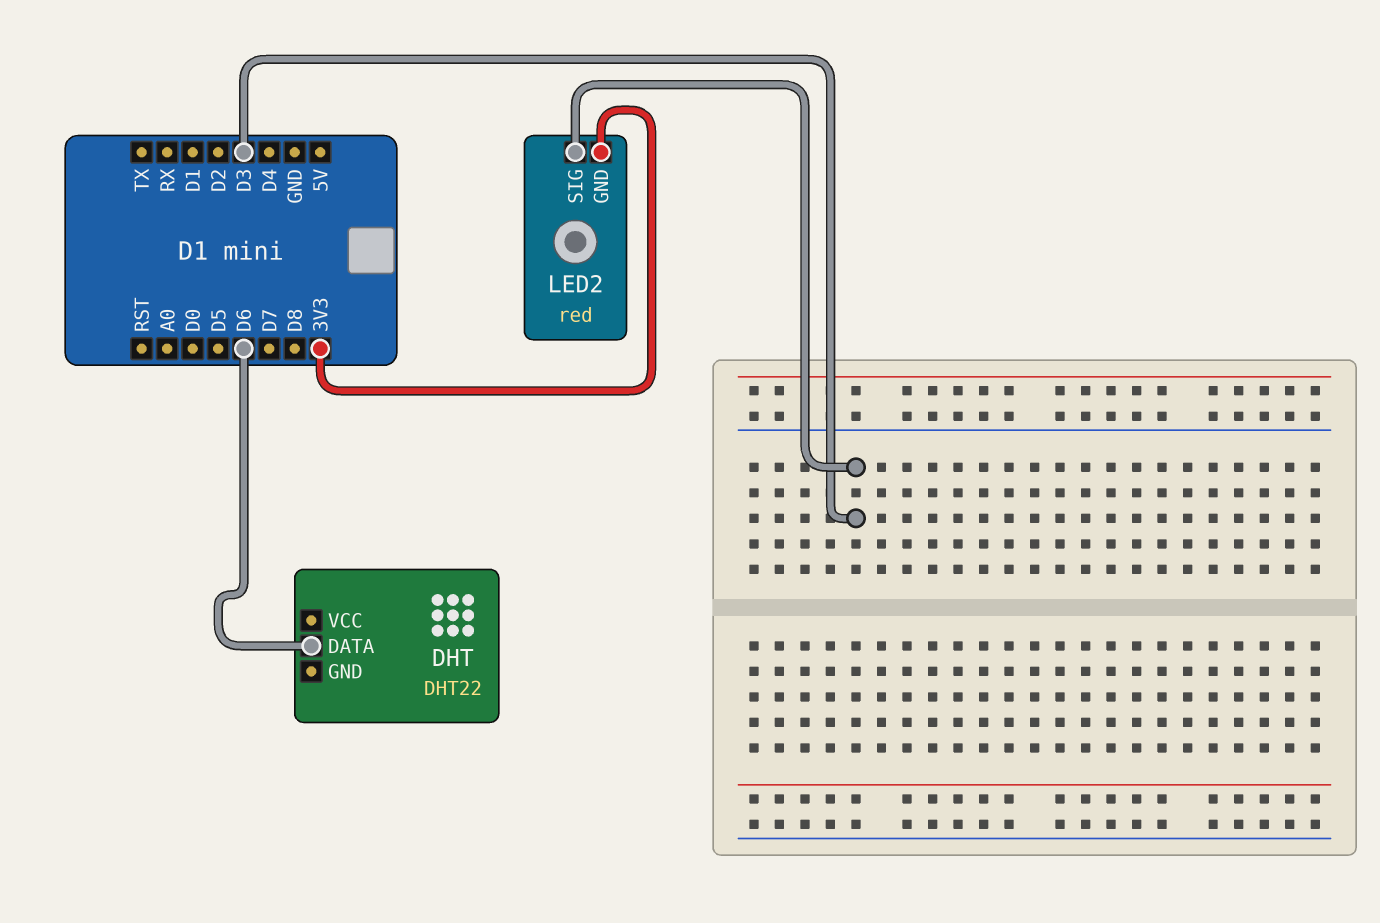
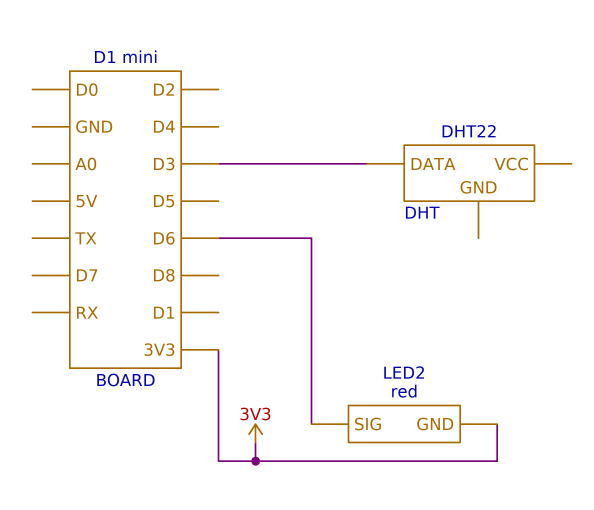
DHT pin DATA: D6 -> D3
LED2 pin SIG: D3 -> D6

